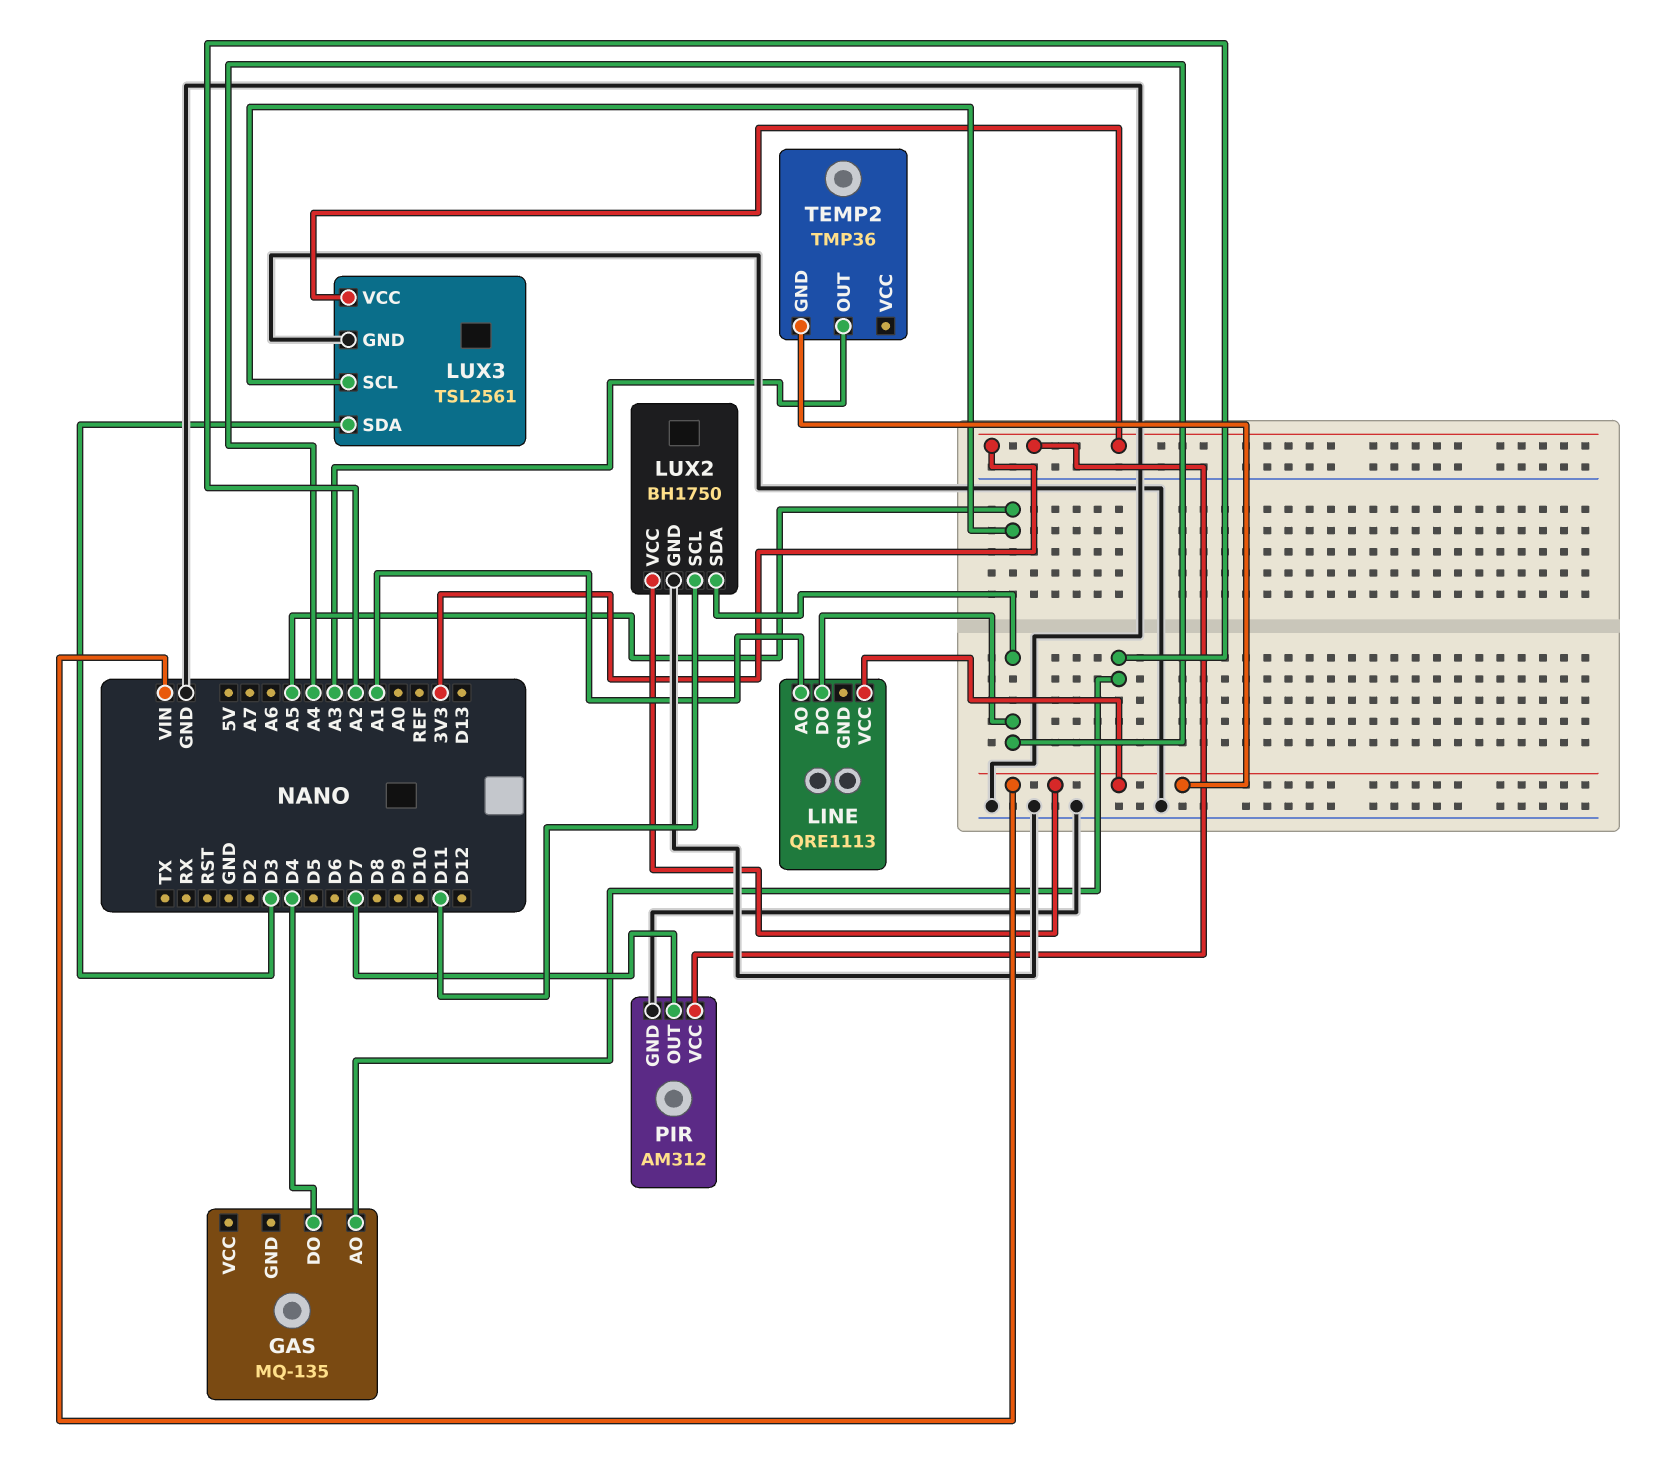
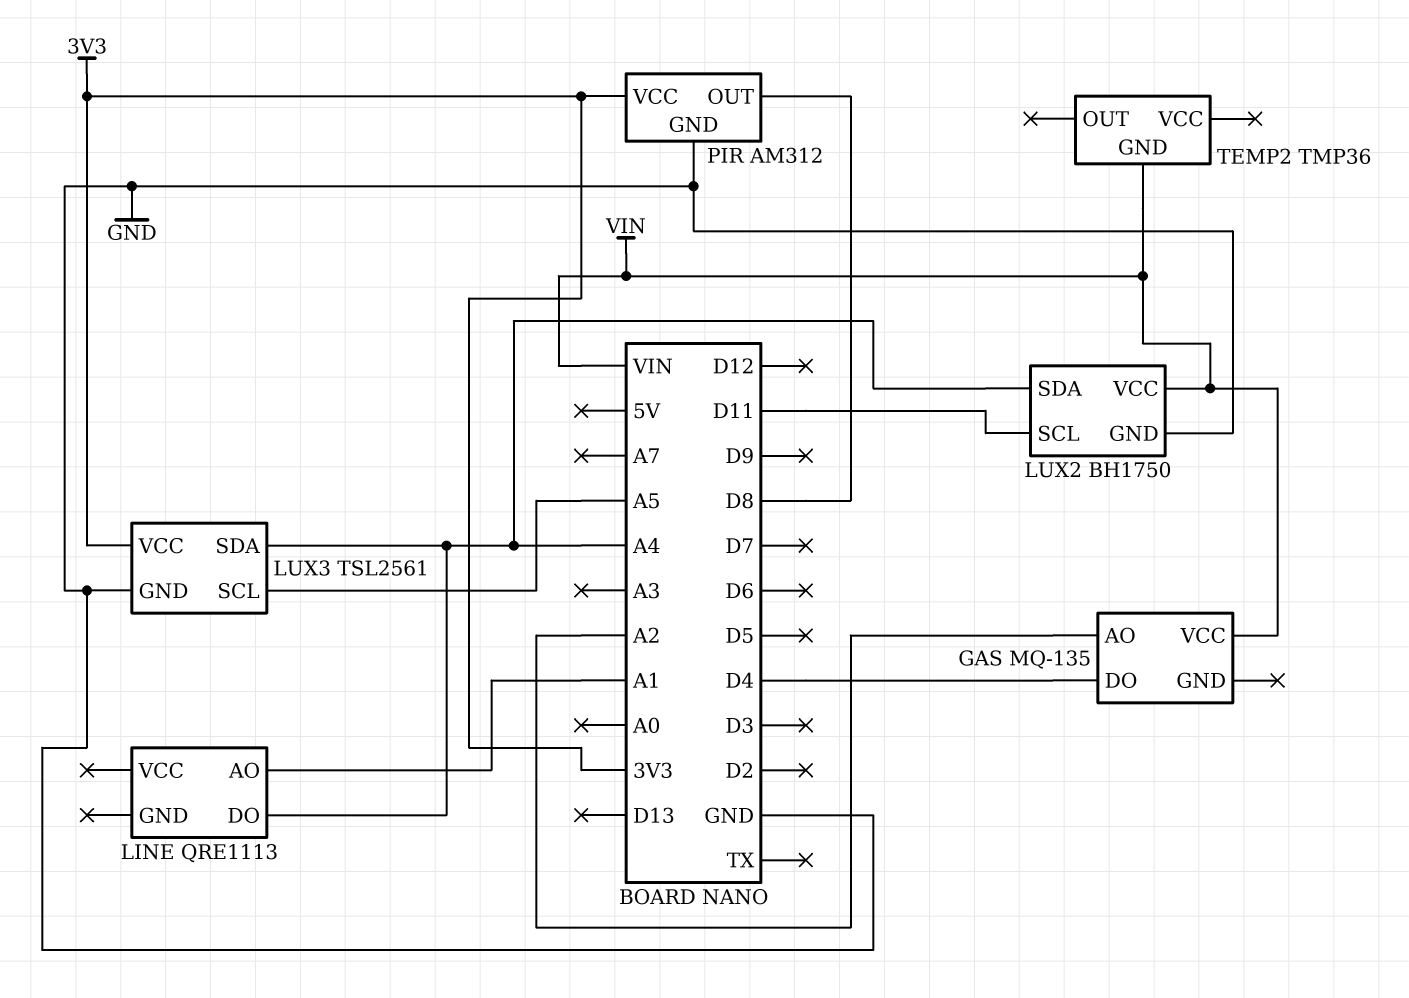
GAS pin VCC: none -> VIN
LINE pin VCC: VIN -> none
LUX3 pin SDA: D3 -> A4
PIR pin OUT: D7 -> D8
TEMP2 pin OUT: A3 -> none

